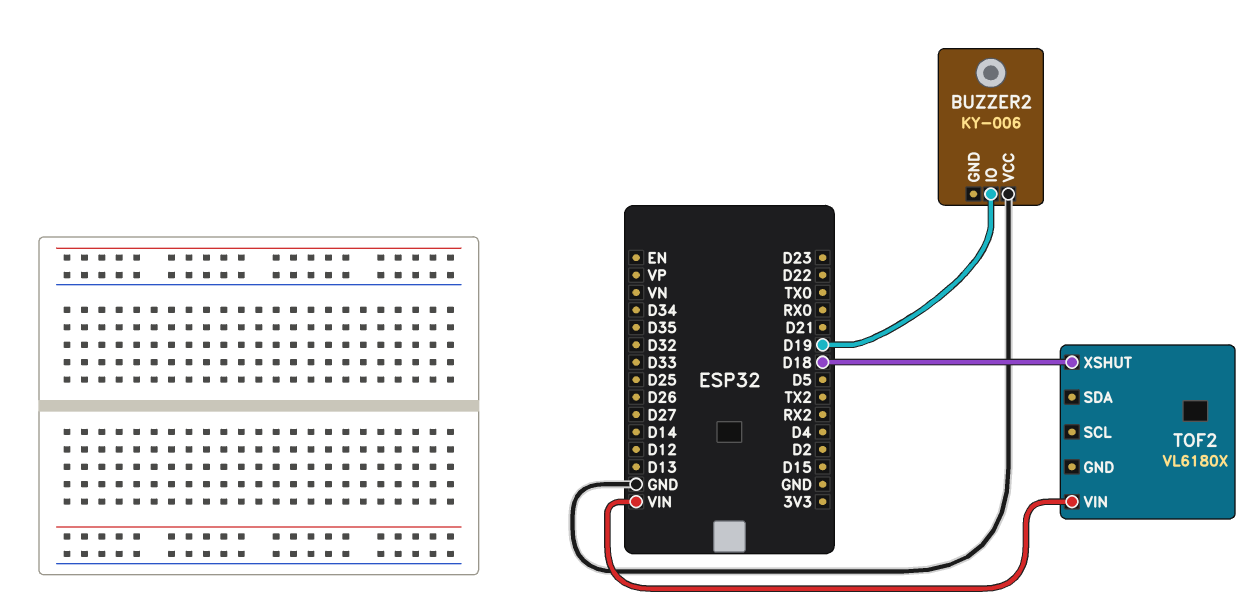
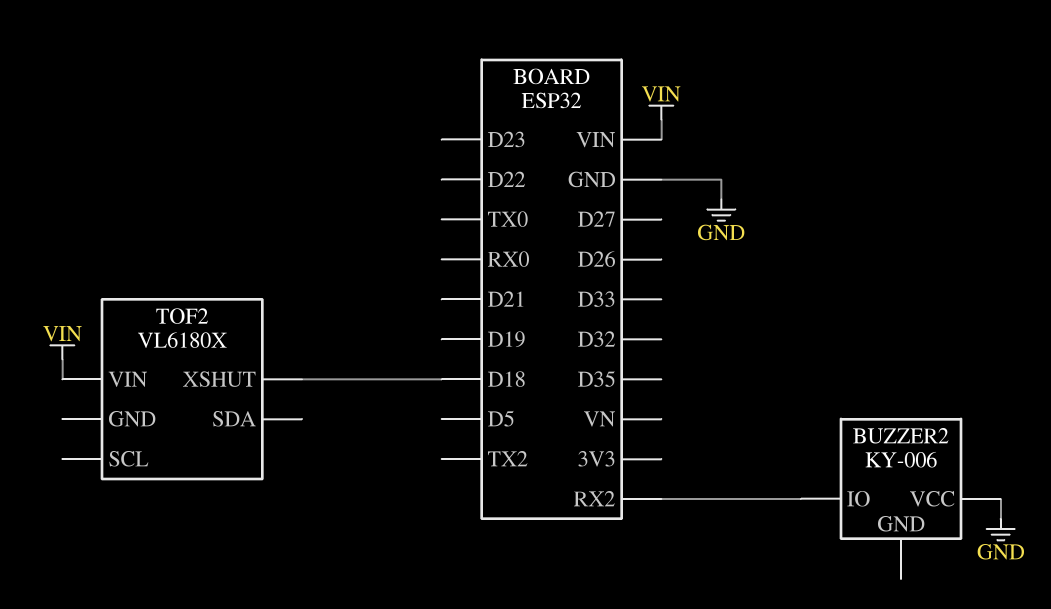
BUZZER2 pin IO: D19 -> RX2

